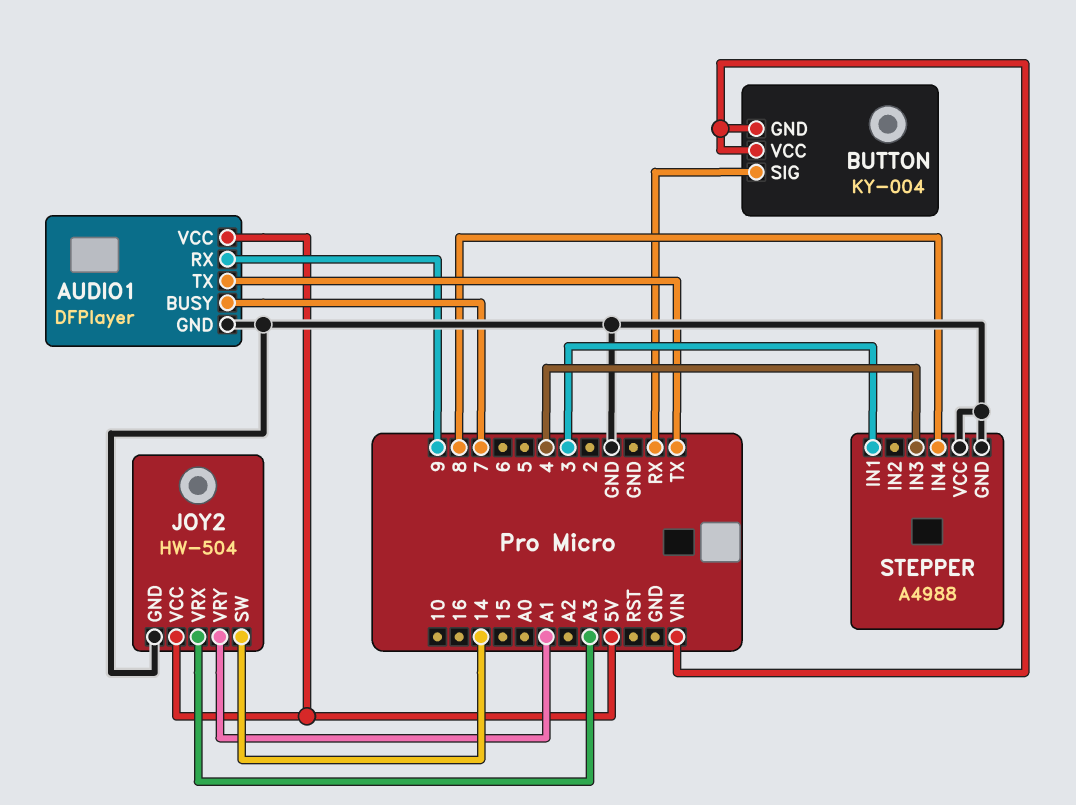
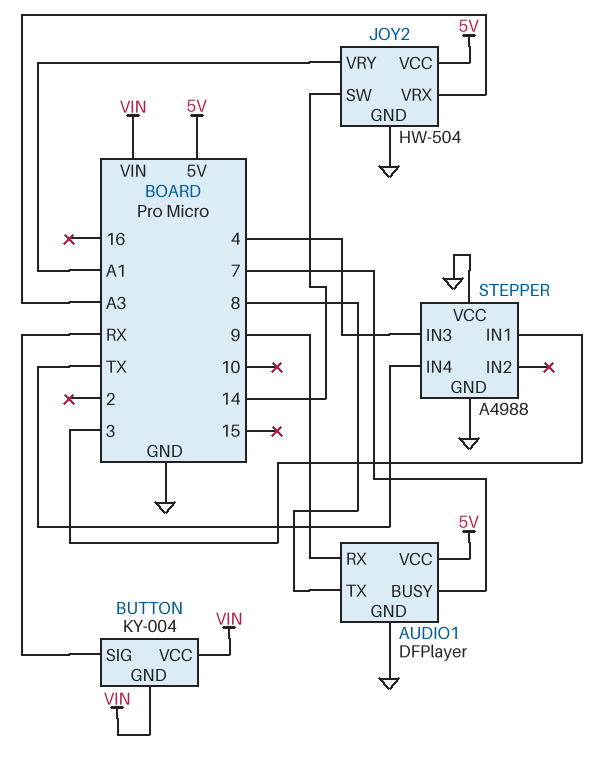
AUDIO1 pin TX: TX -> 8
STEPPER pin IN4: 8 -> TX

